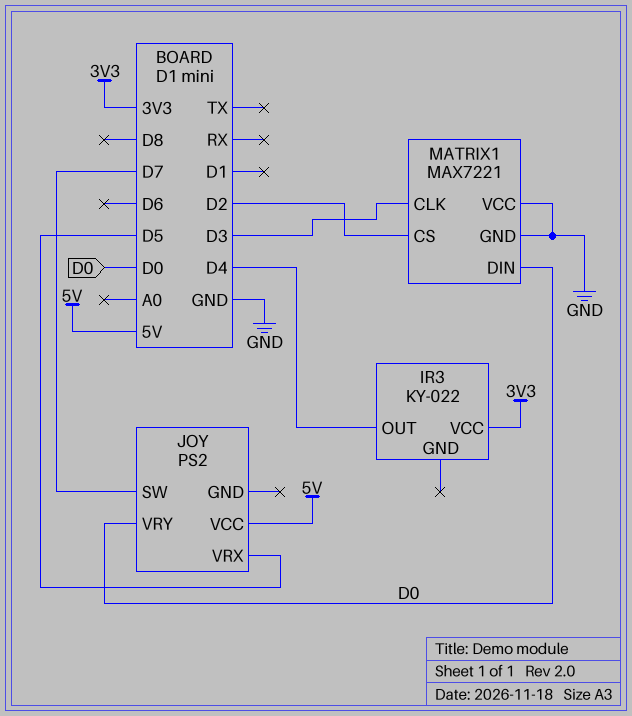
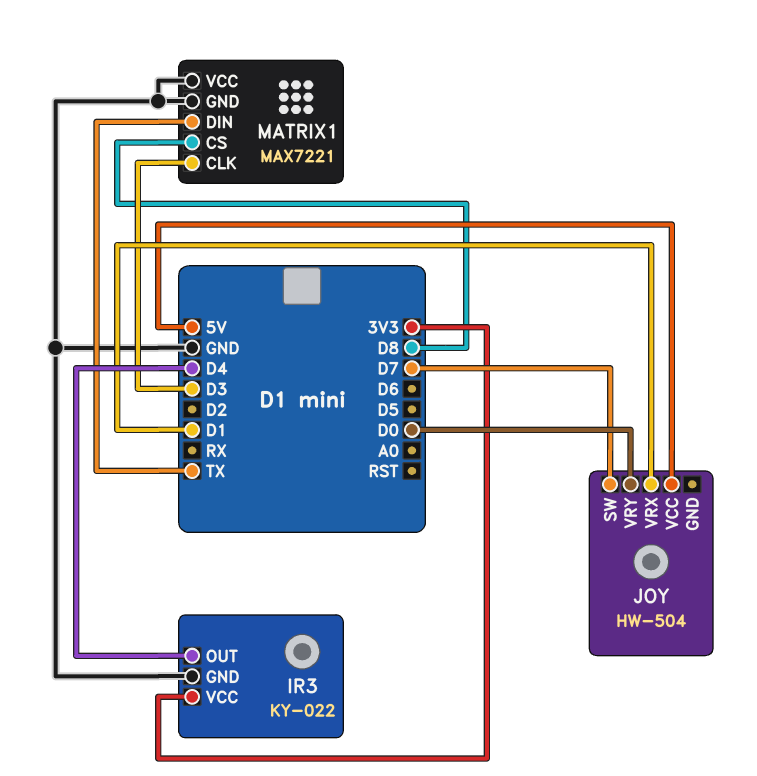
IR3 pin GND: none -> GND
JOY: PS2 -> HW-504
JOY pin VRX: D5 -> D1
MATRIX1 pin CS: D2 -> D8
MATRIX1 pin DIN: D0 -> TX

